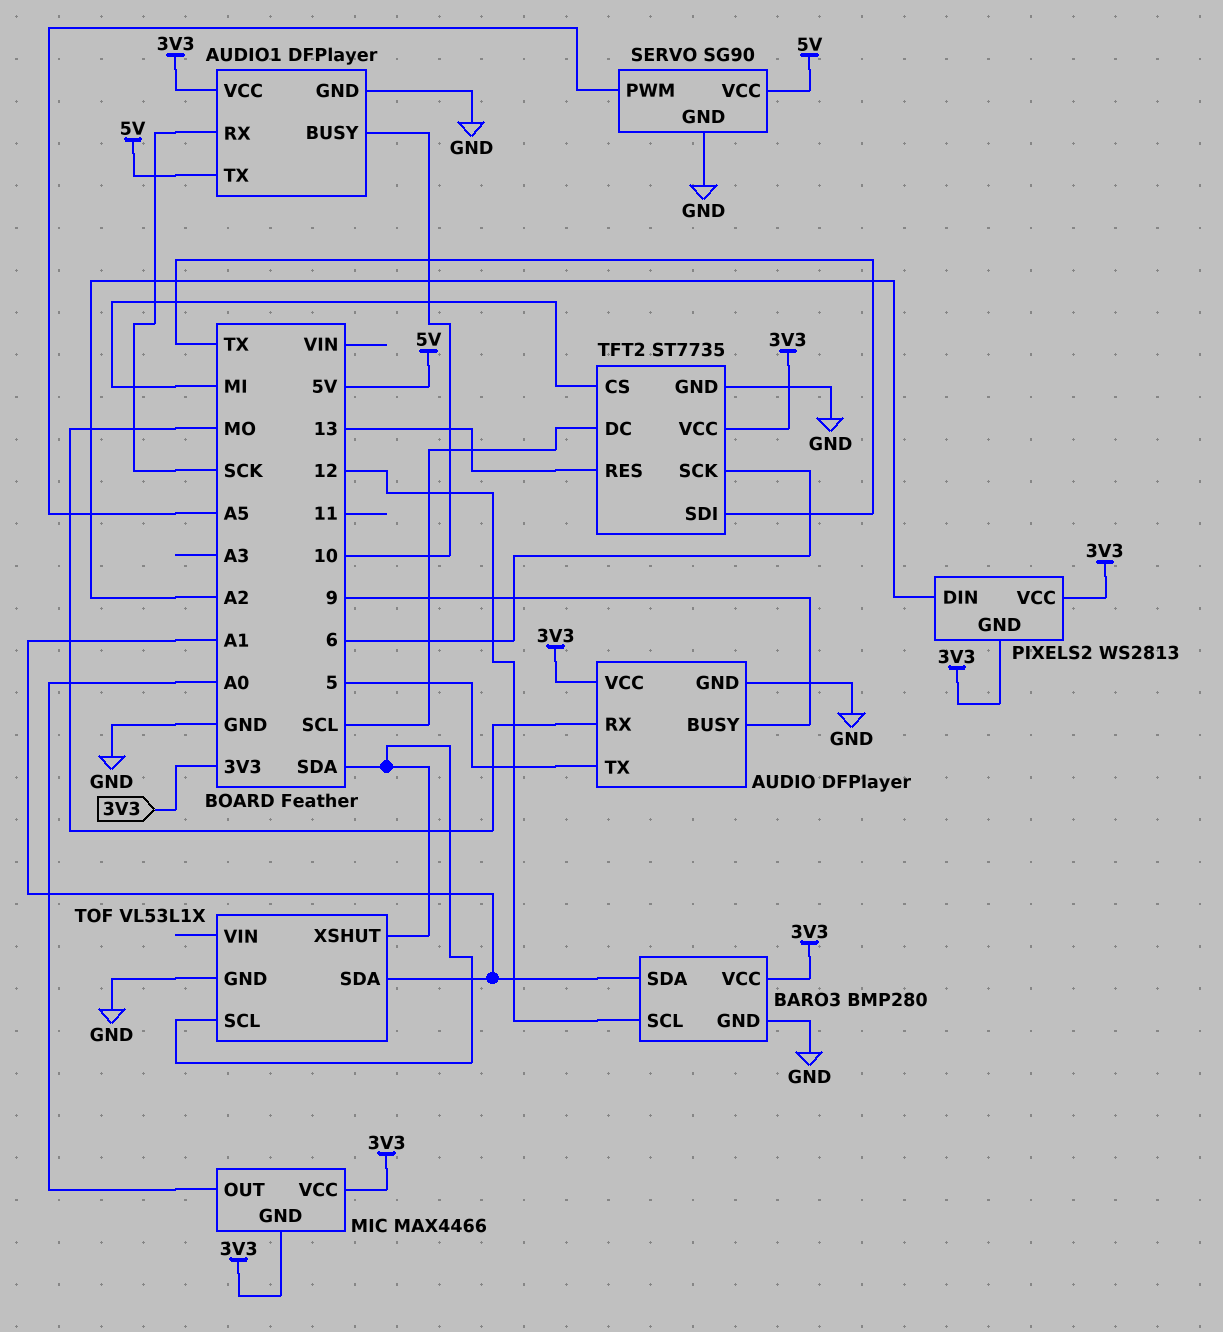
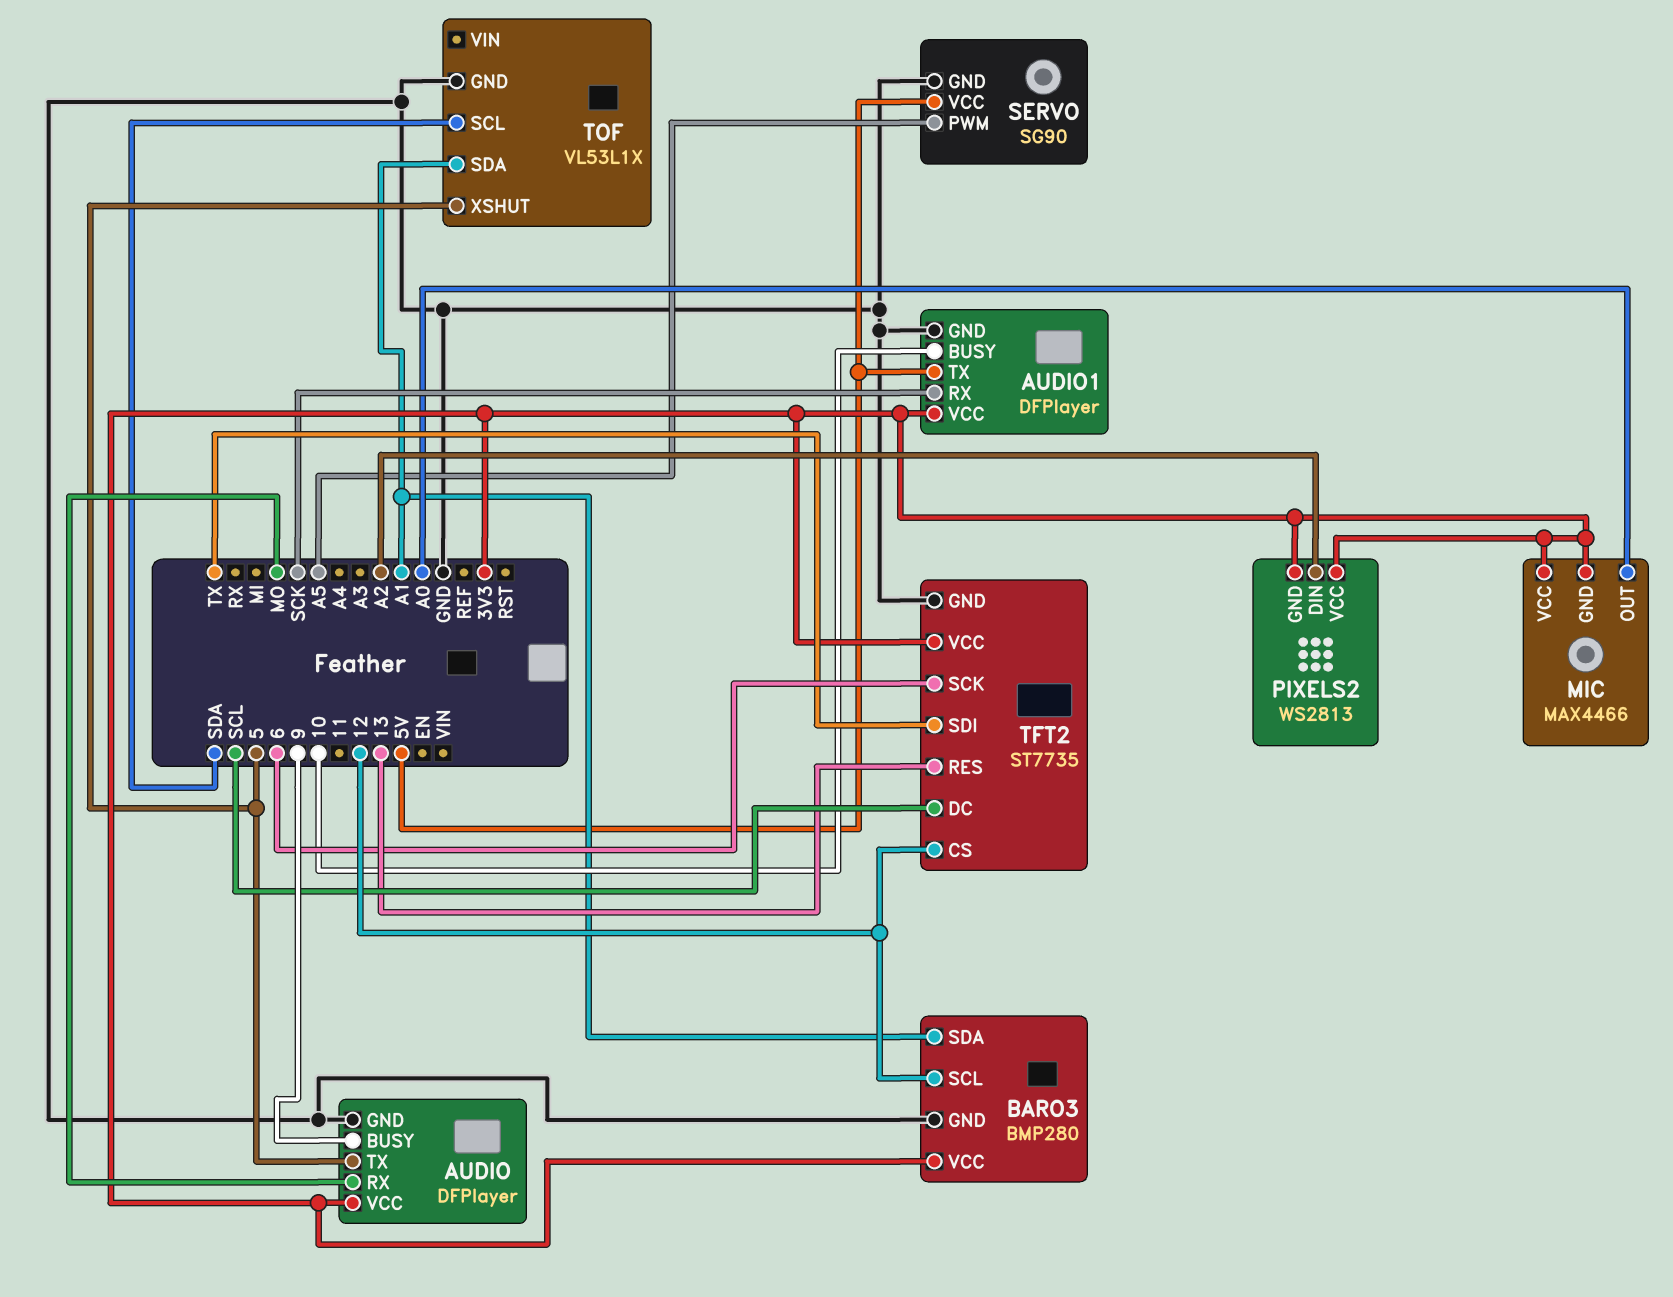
TFT2 pin CS: MI -> 12
TOF pin XSHUT: SDA -> 5

